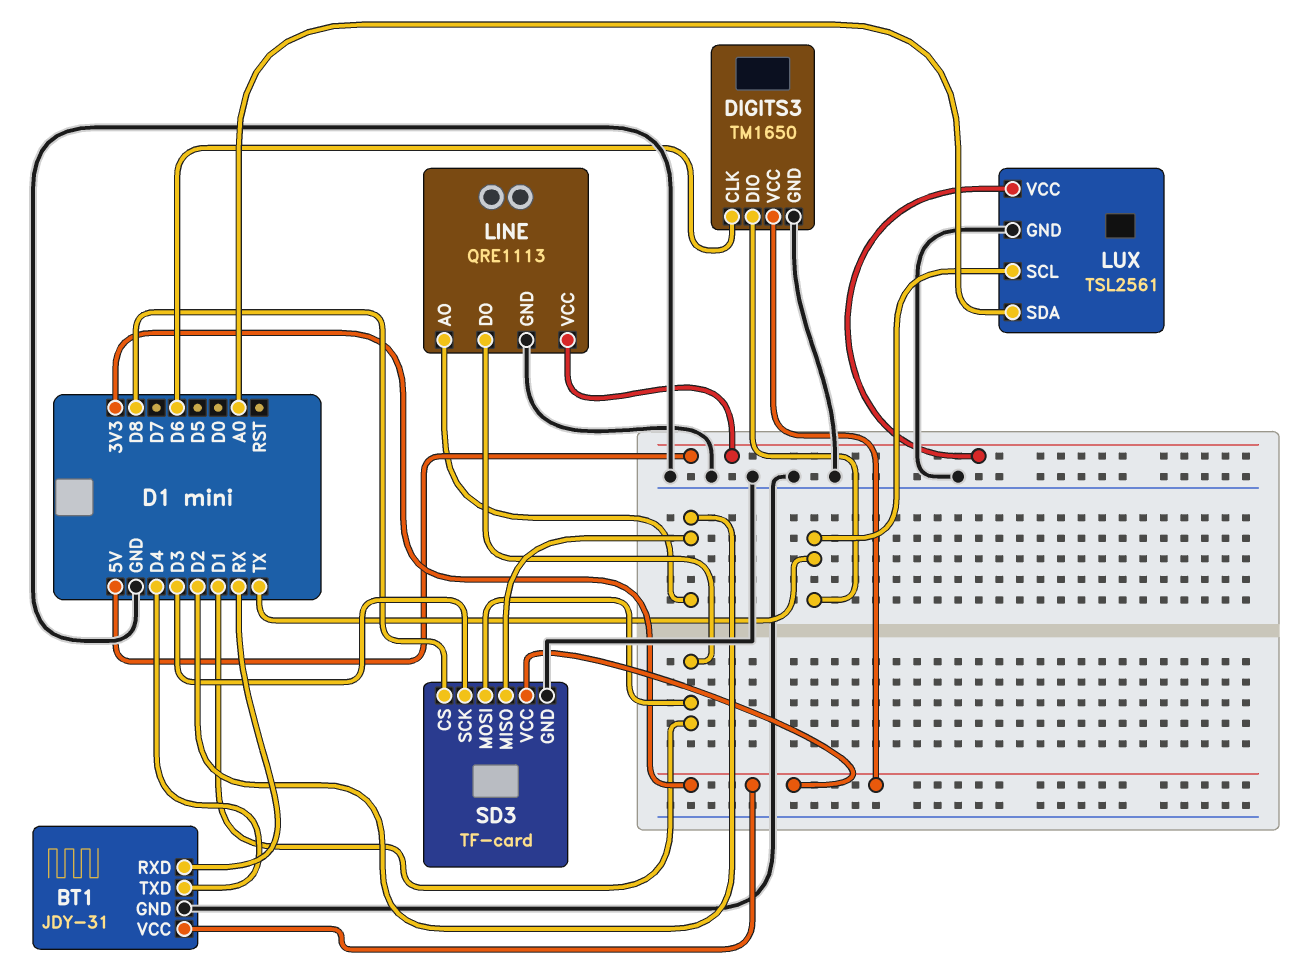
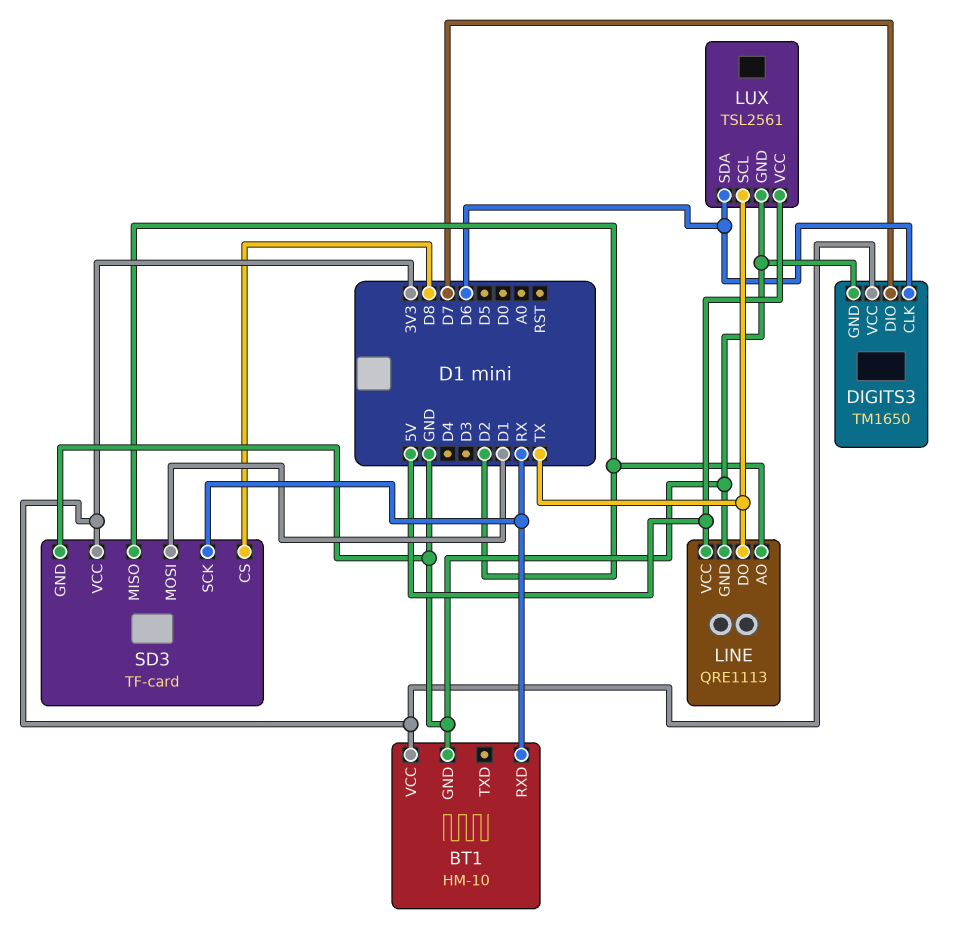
BT1: JDY-31 -> HM-10
BT1 pin TXD: D4 -> none
DIGITS3 pin DIO: TX -> D7
LINE pin DO: D1 -> TX
LUX pin SDA: A0 -> D6
SD3 pin SCK: D3 -> RX

